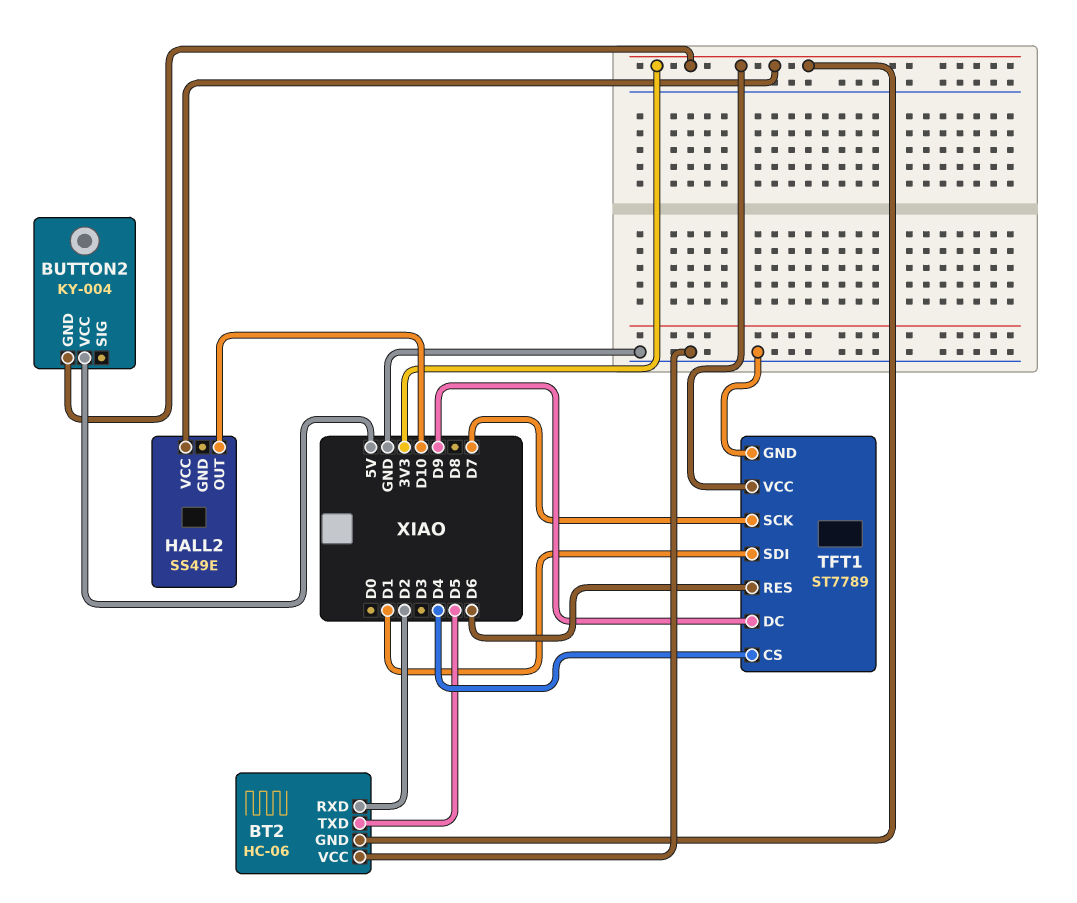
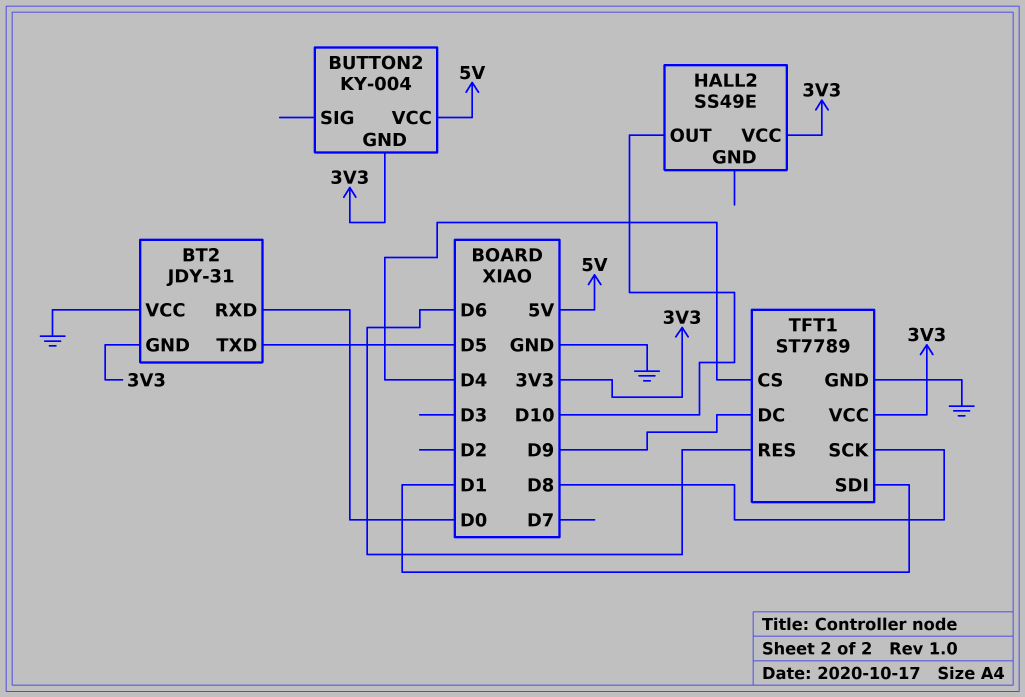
BT2: HC-06 -> JDY-31
BT2 pin RXD: D2 -> D0
TFT1 pin SCK: D7 -> D8

